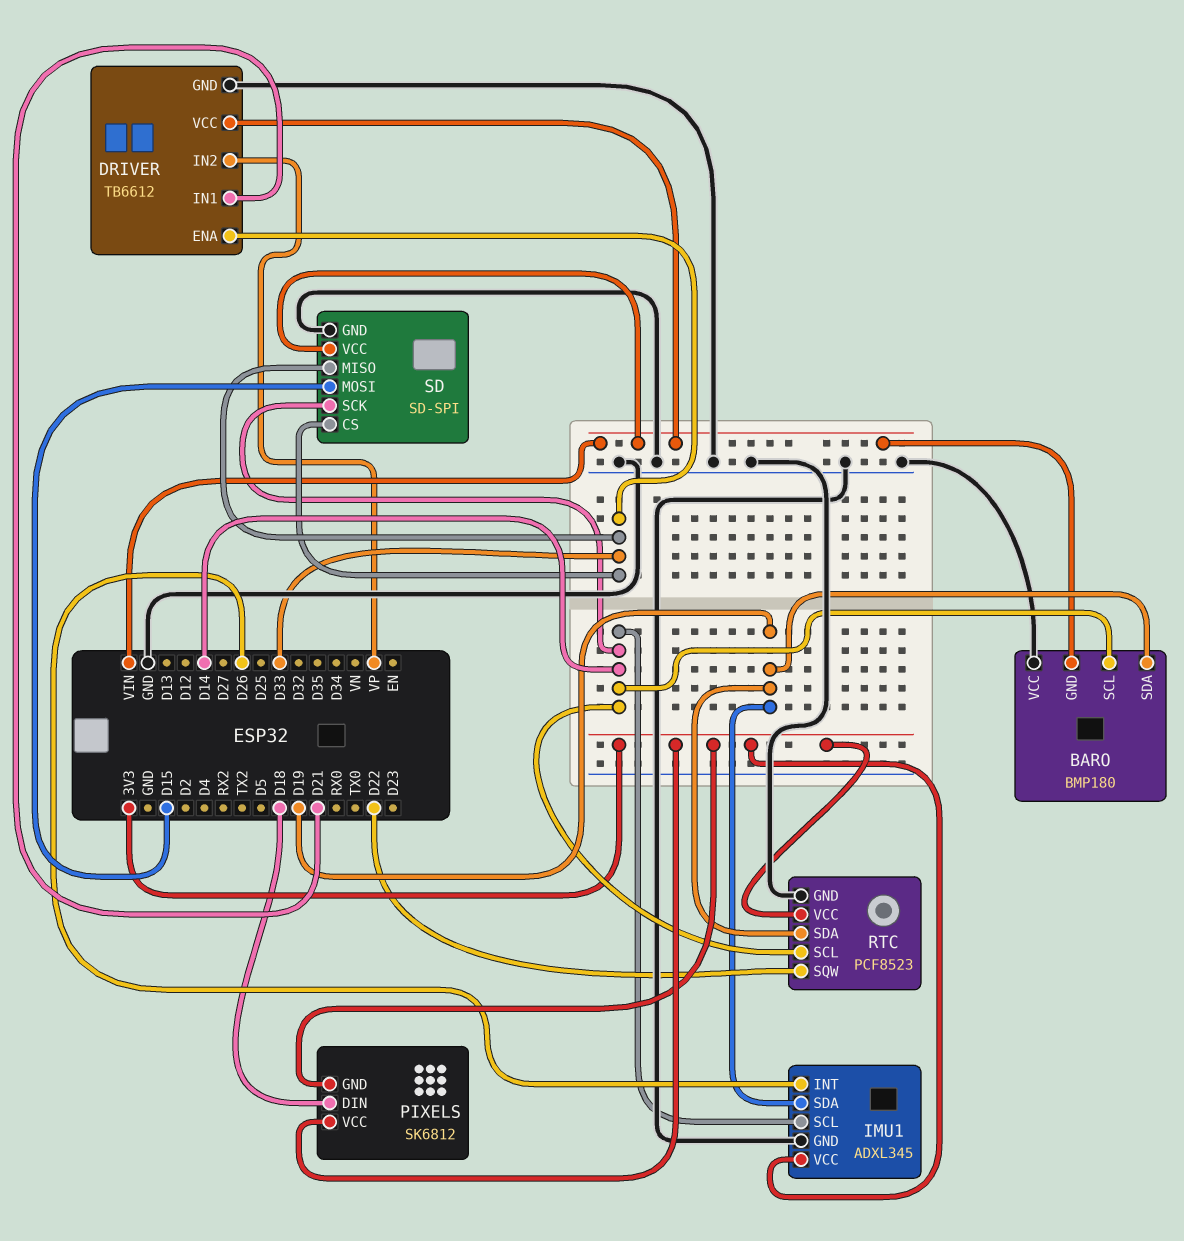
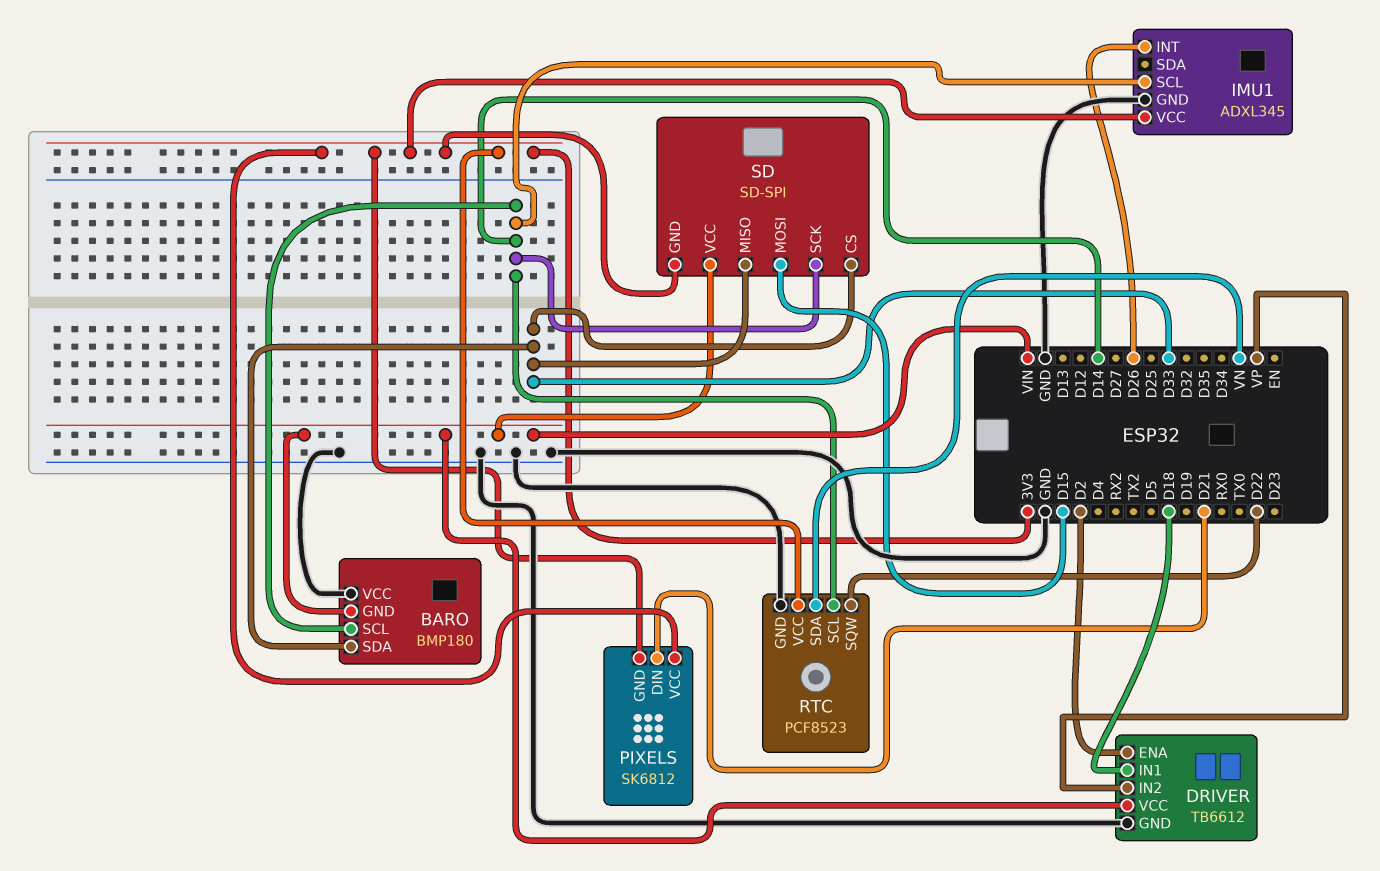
BARO pin SDA: D19 -> D33
DRIVER pin ENA: D33 -> D2
DRIVER pin IN1: D21 -> D18
IMU1 pin SDA: D19 -> none
PIXELS pin DIN: D18 -> D21
RTC pin SDA: D19 -> VN
SD pin GND: GND -> 3V3

